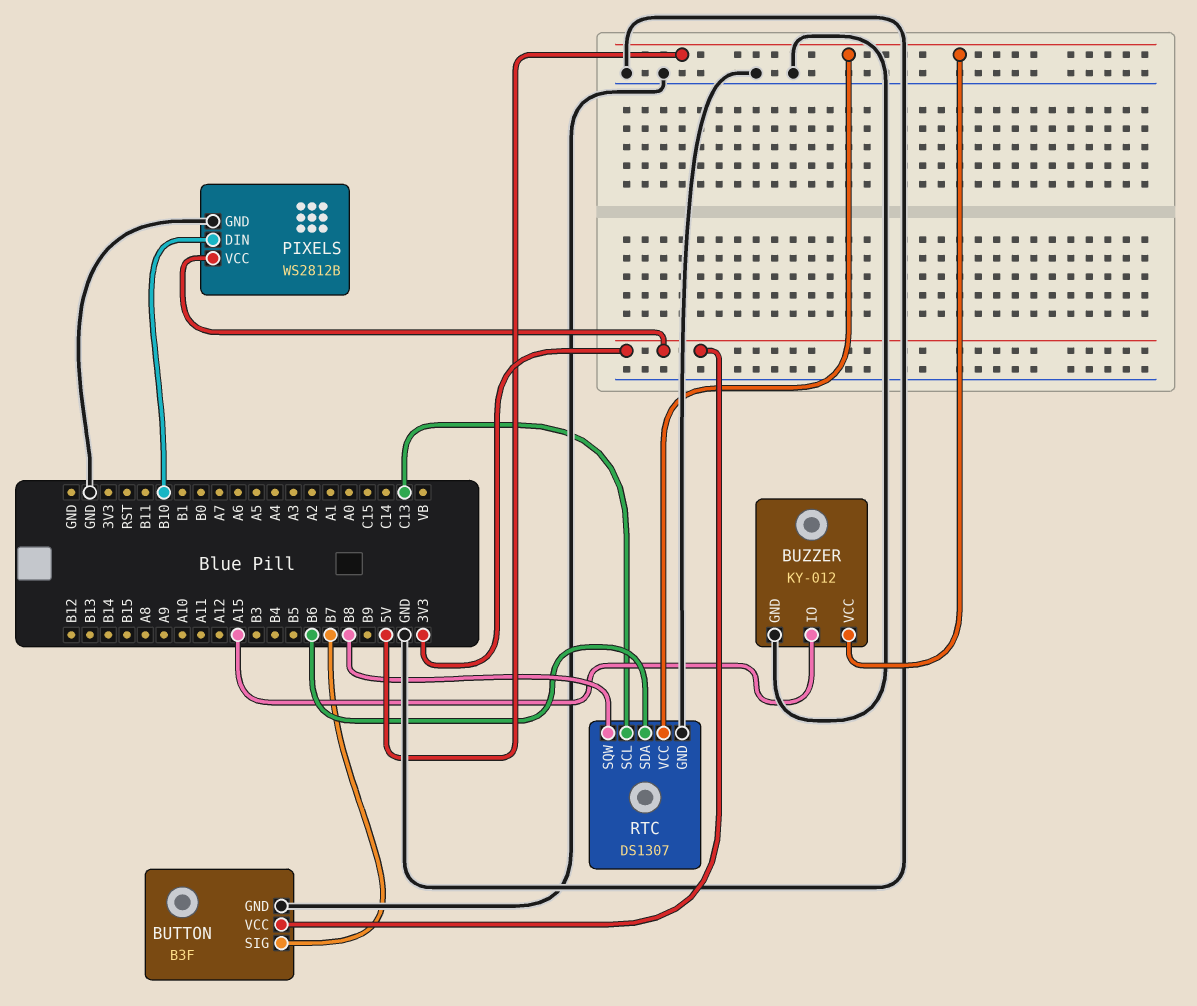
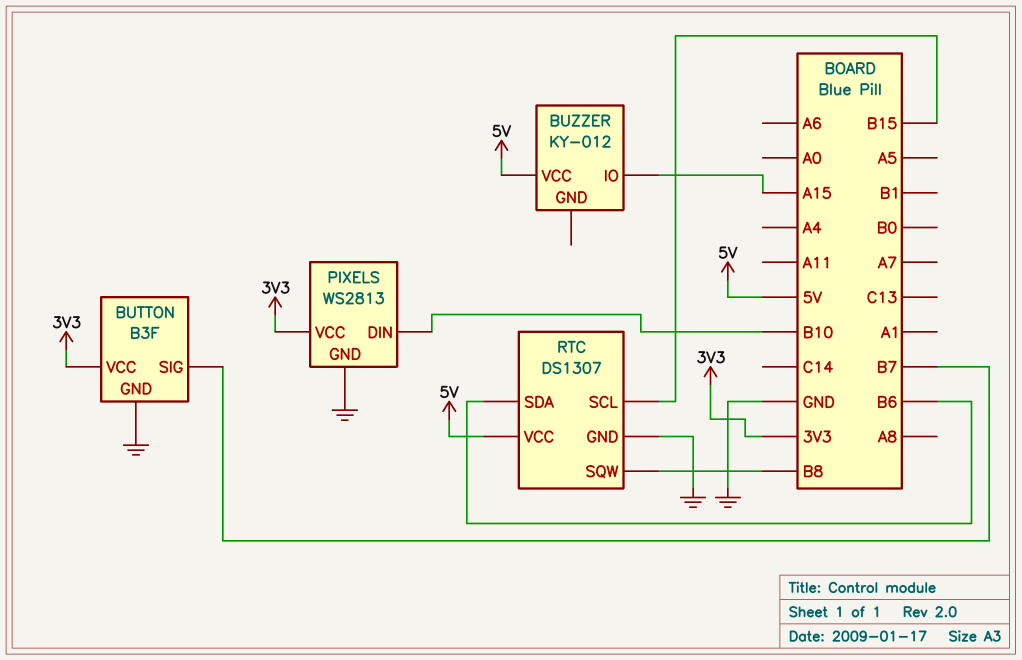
BUZZER pin GND: GND -> none
PIXELS: WS2812B -> WS2813
RTC pin SCL: C13 -> B15

